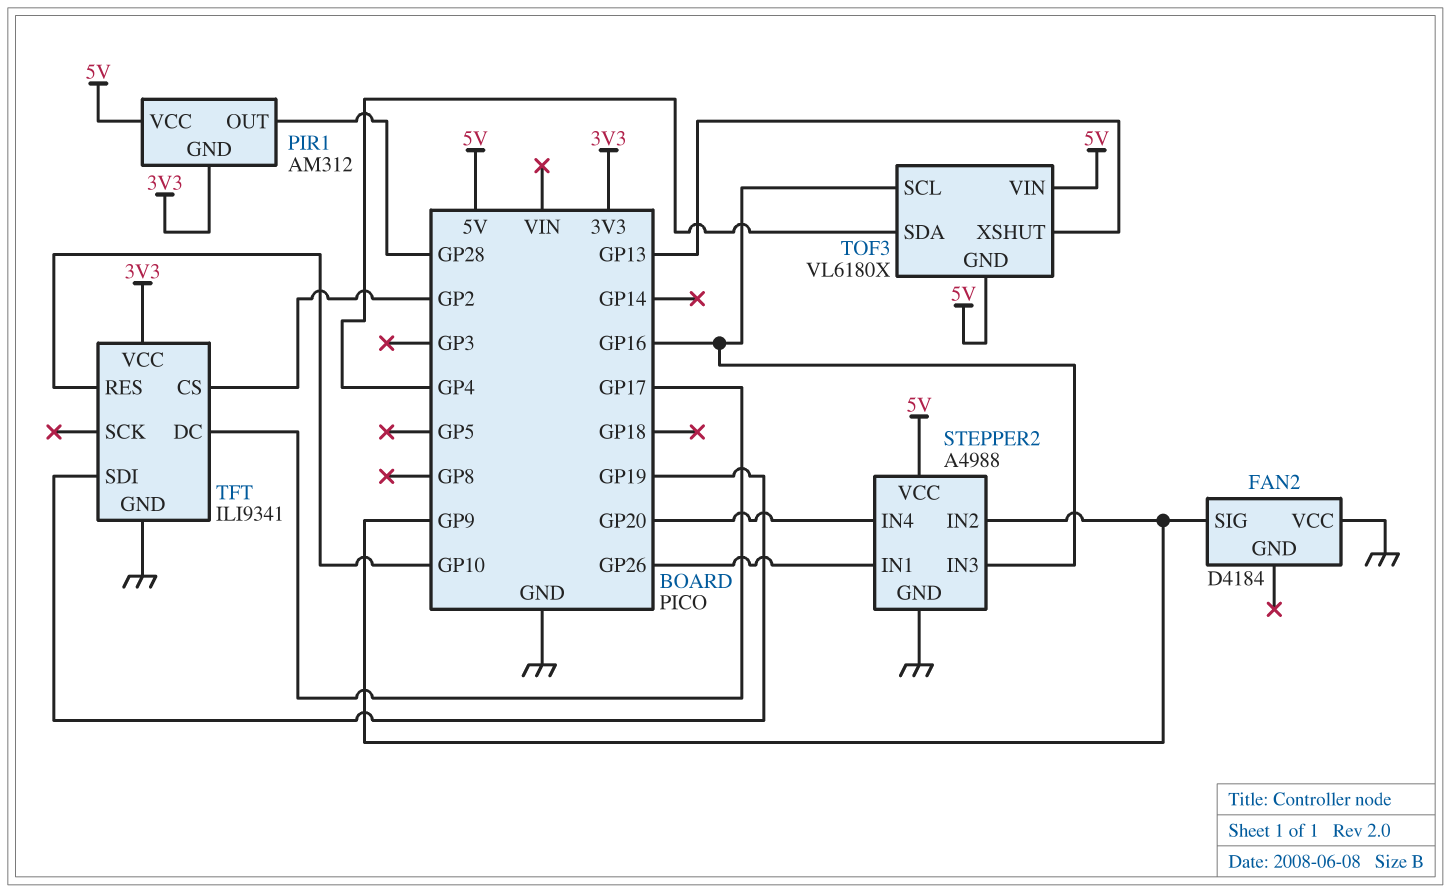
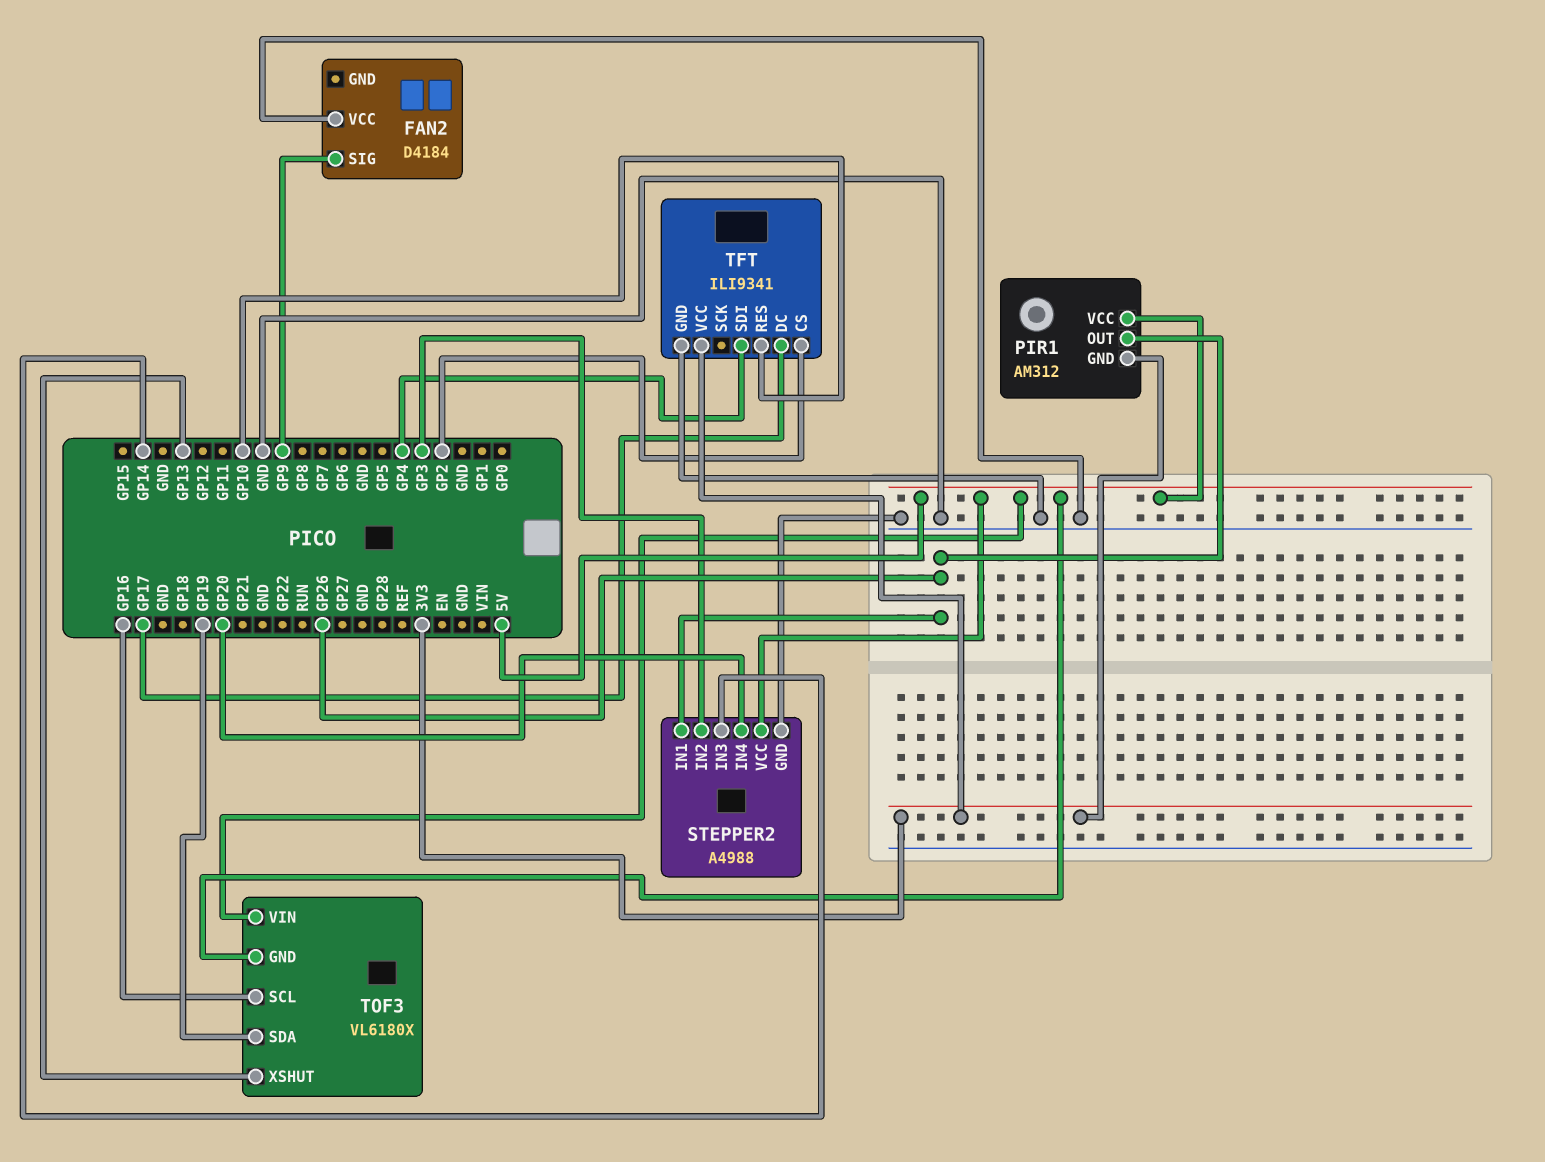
PIR1 pin OUT: GP28 -> GP26
STEPPER2 pin IN2: GP9 -> GP3
STEPPER2 pin IN3: GP16 -> GP14
TFT pin SDI: GP19 -> GP4
TOF3 pin SDA: GP4 -> GP19

